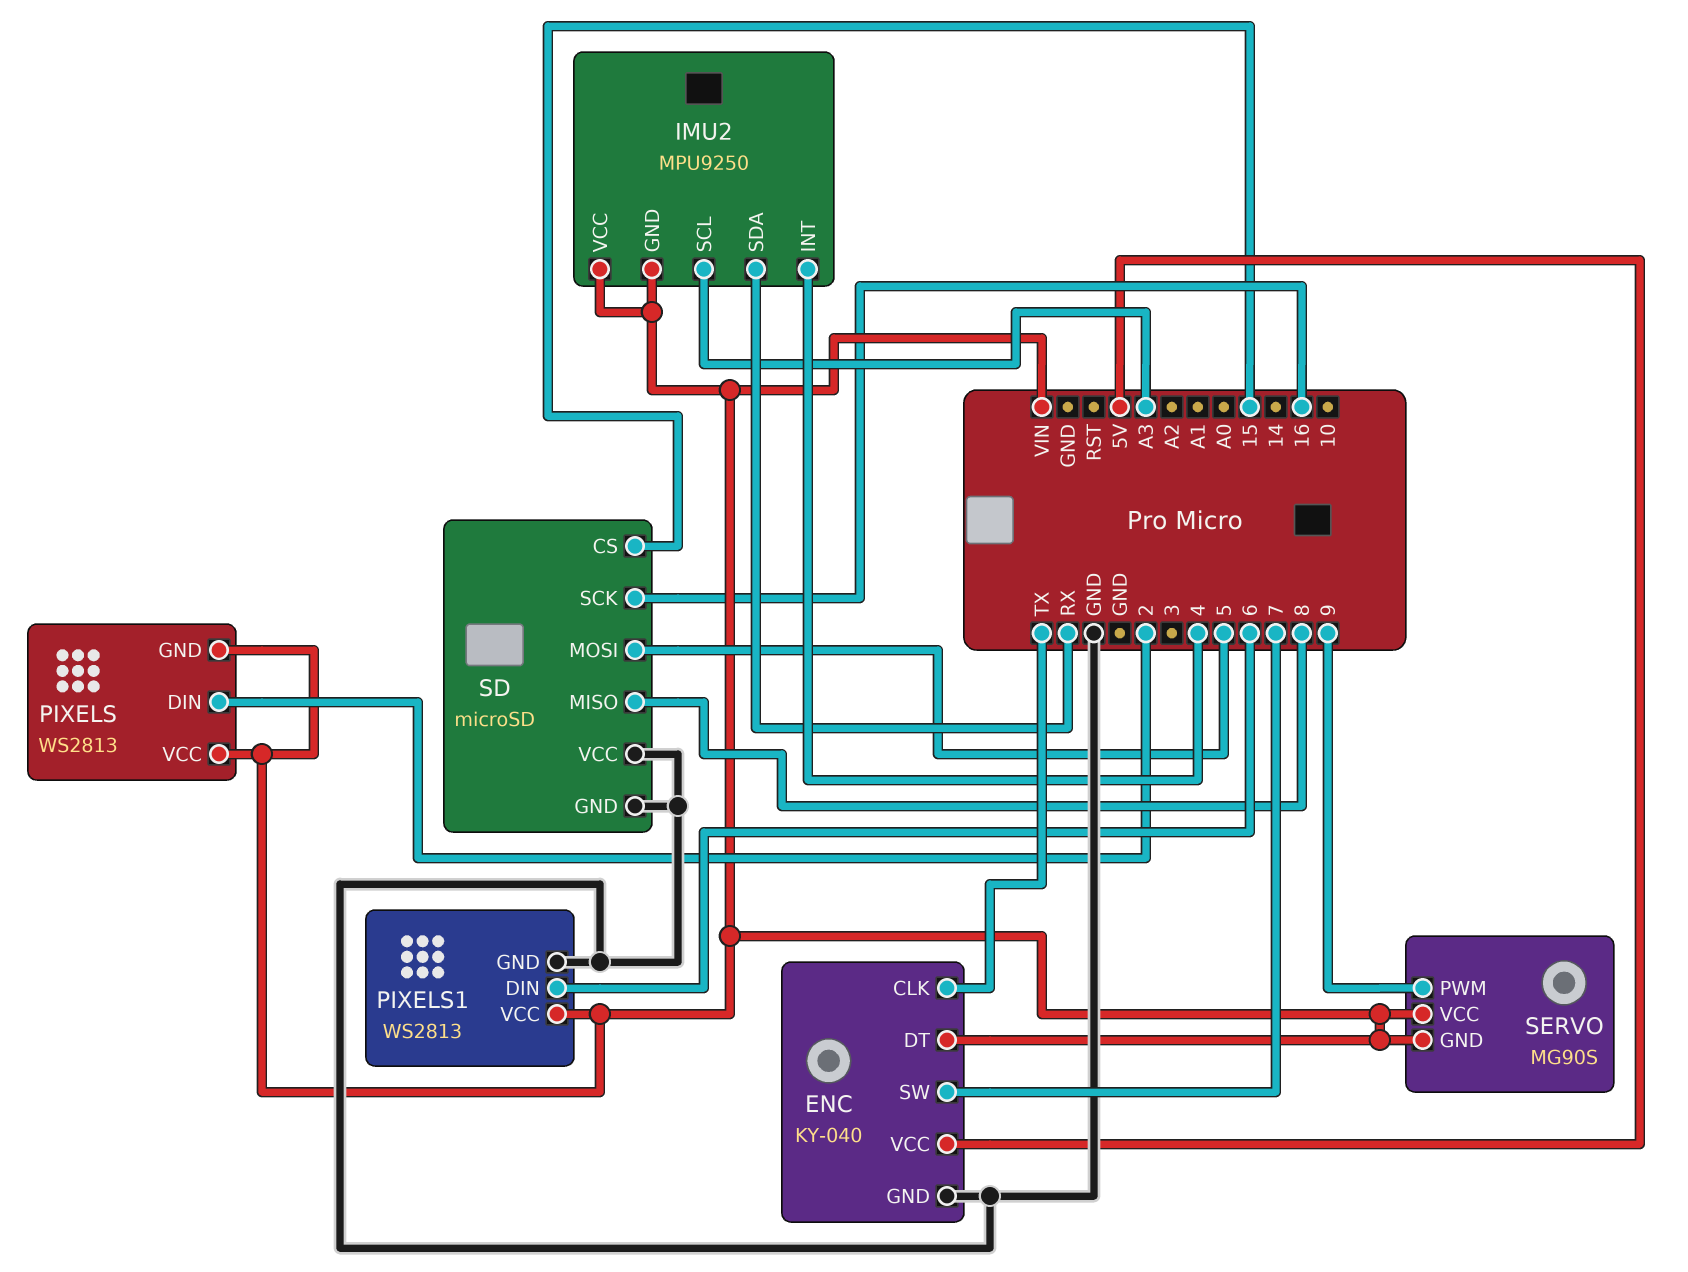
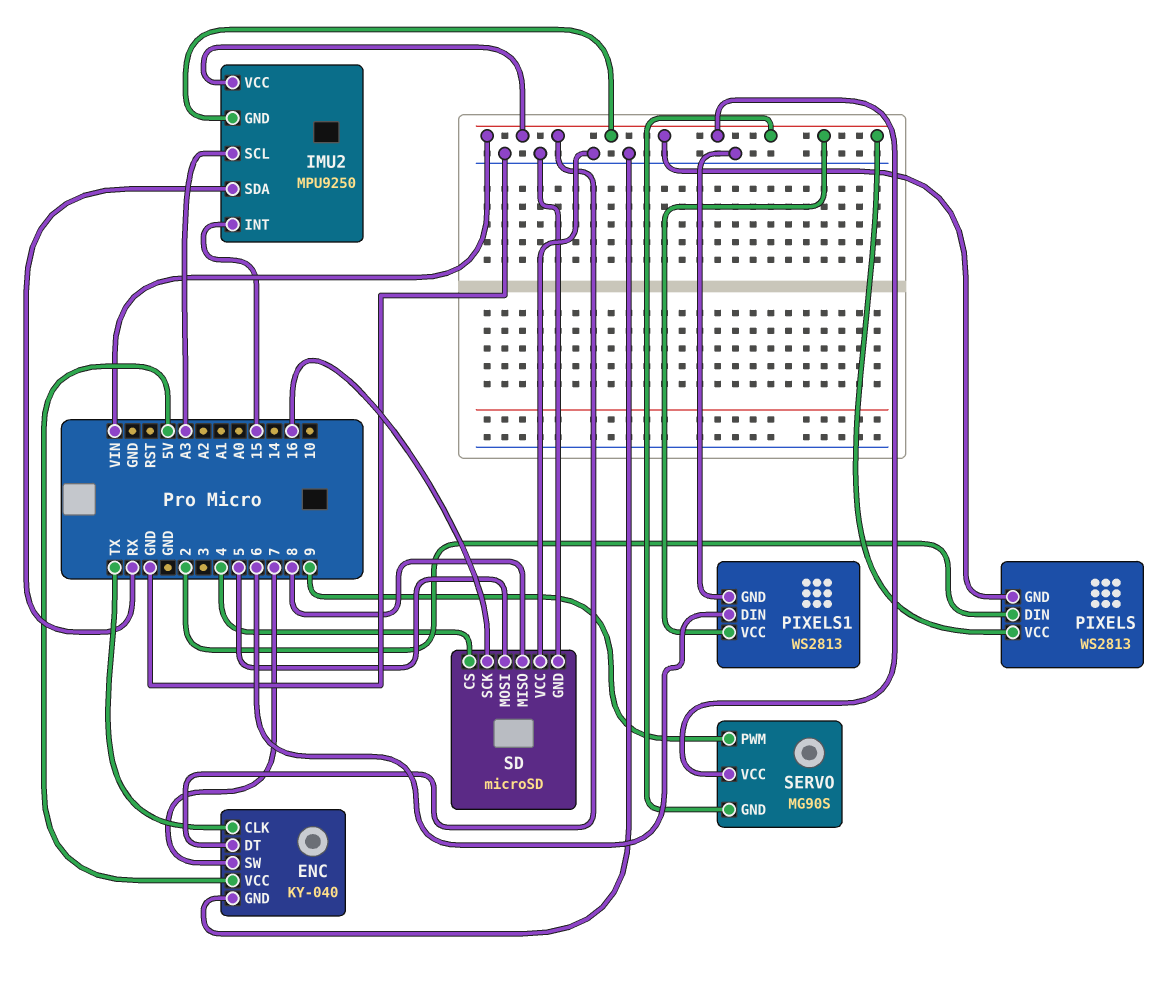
IMU2 pin INT: 4 -> 15
SD pin CS: 15 -> 4

